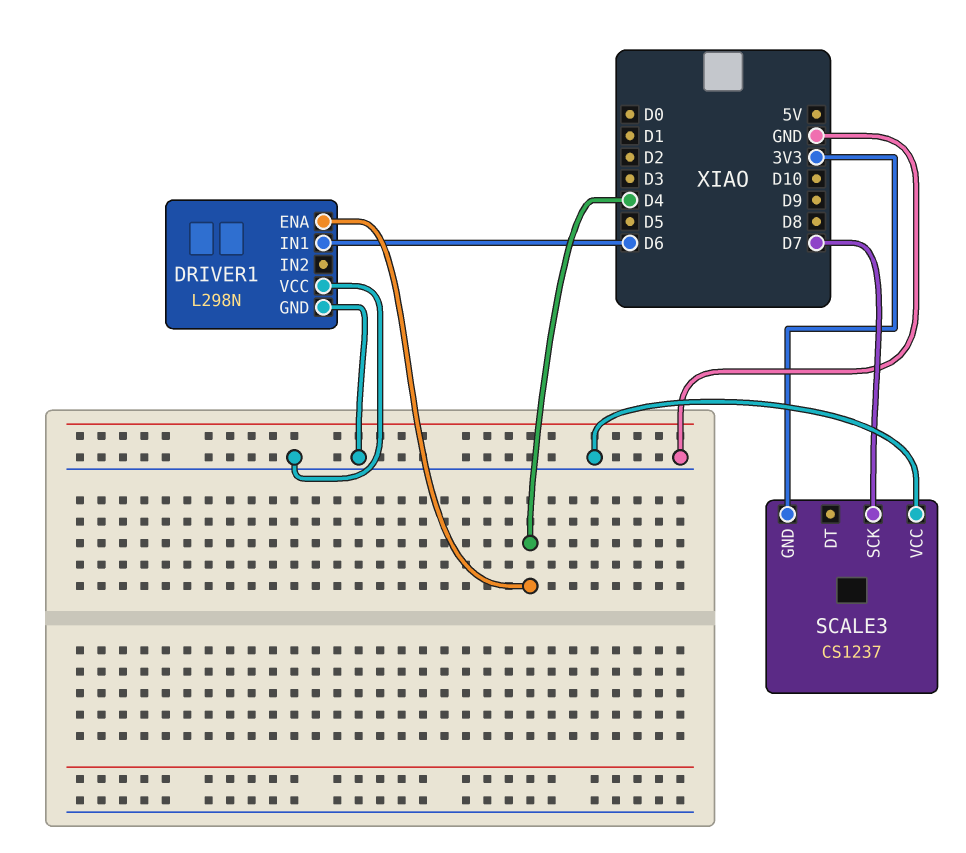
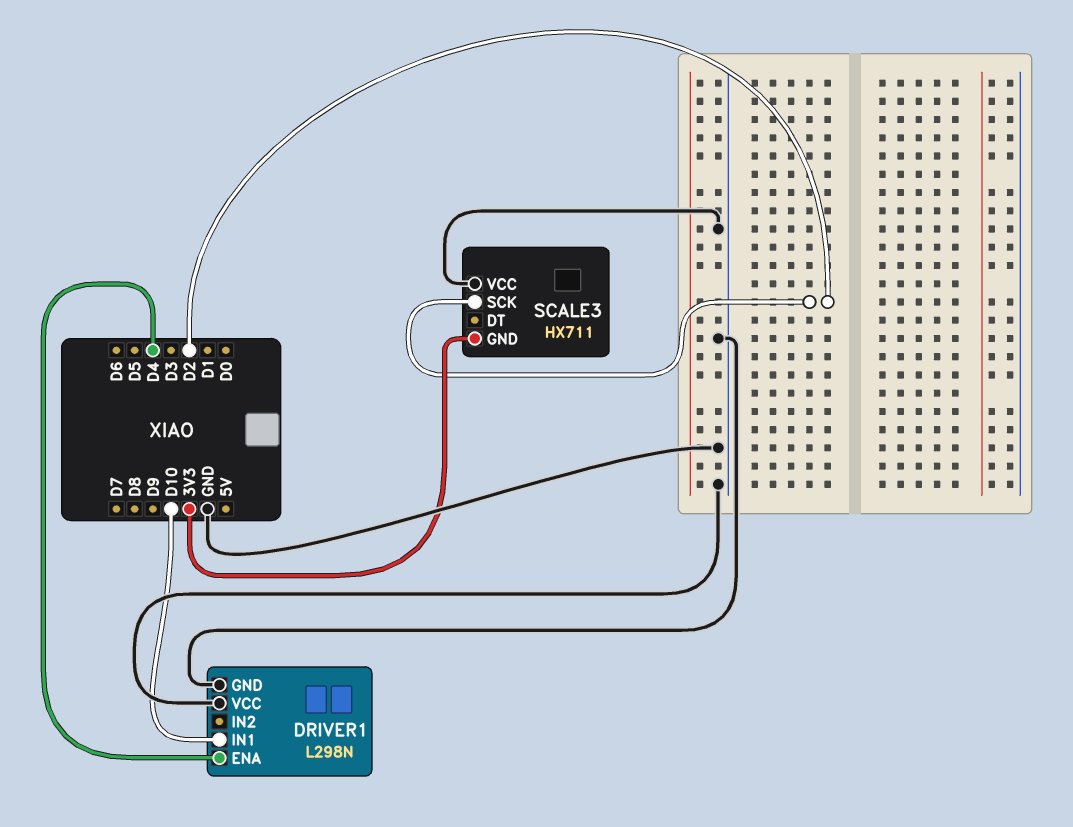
DRIVER1 pin IN1: D6 -> D10
SCALE3: CS1237 -> HX711
SCALE3 pin SCK: D7 -> D2

